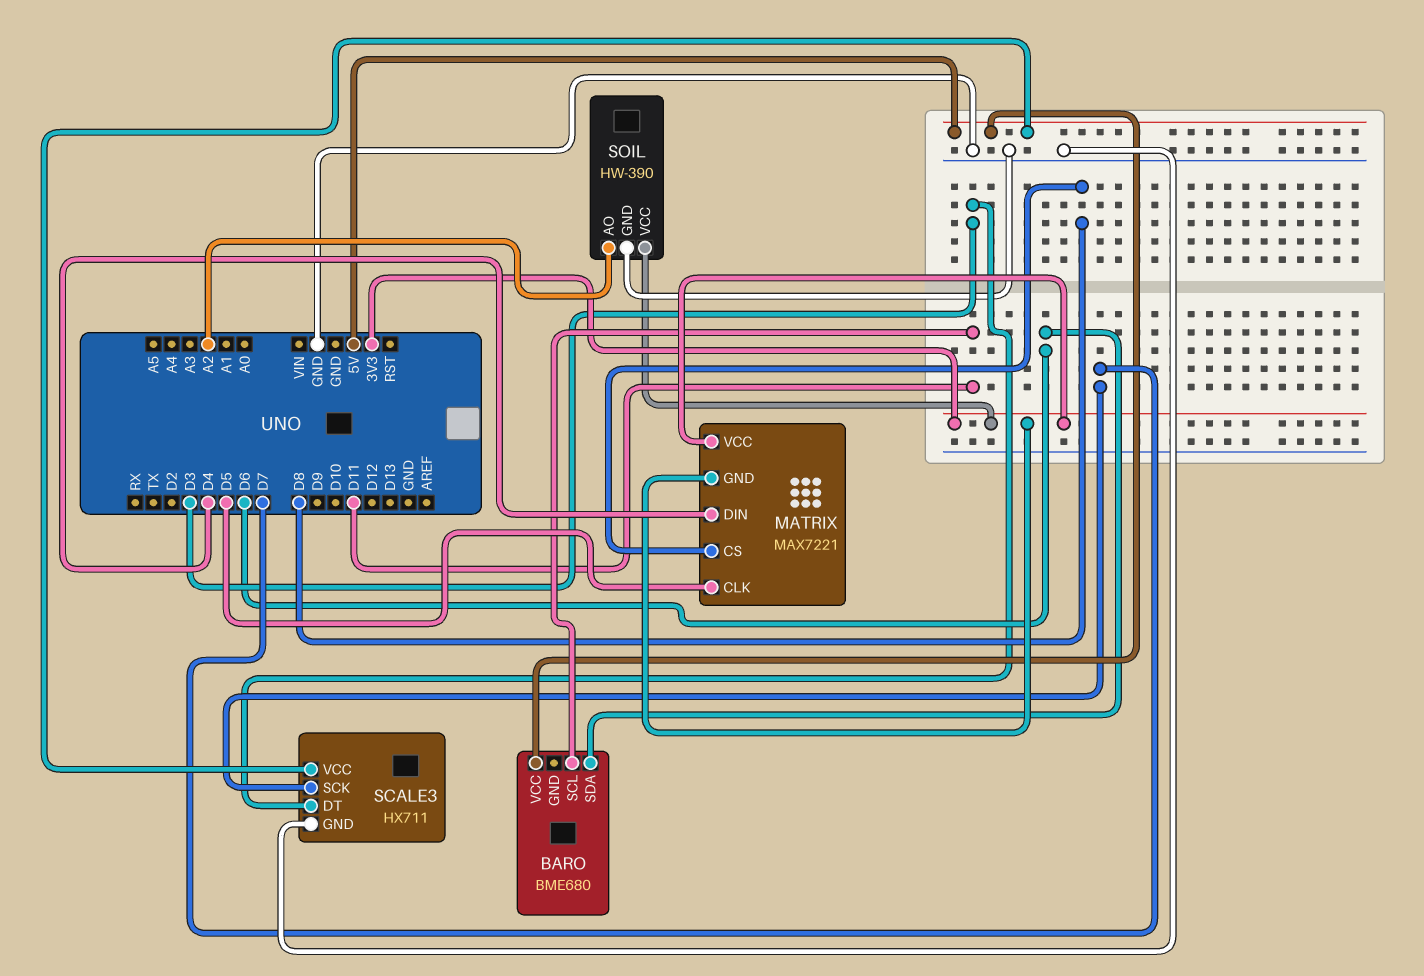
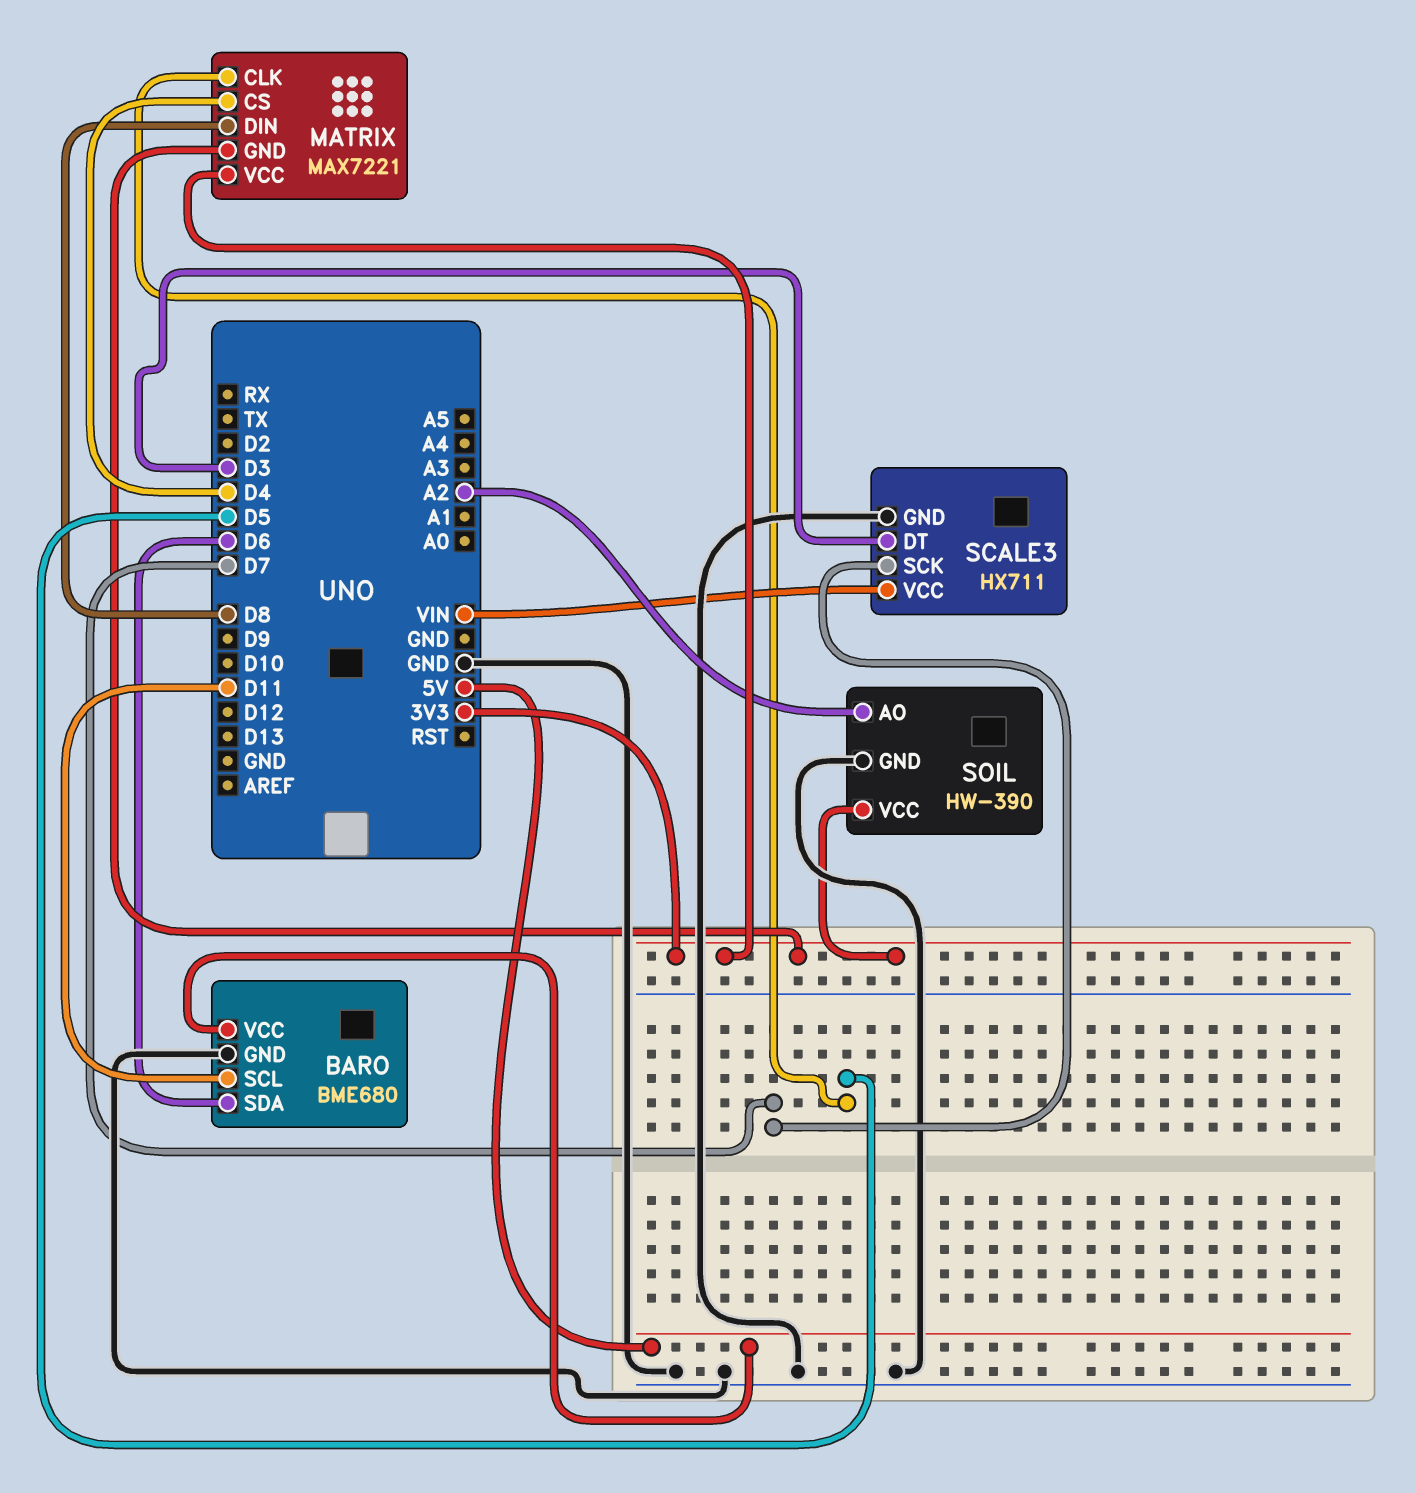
BARO pin GND: none -> GND
MATRIX pin CS: D8 -> D4
MATRIX pin DIN: D4 -> D8
SCALE3 pin VCC: 5V -> VIN

